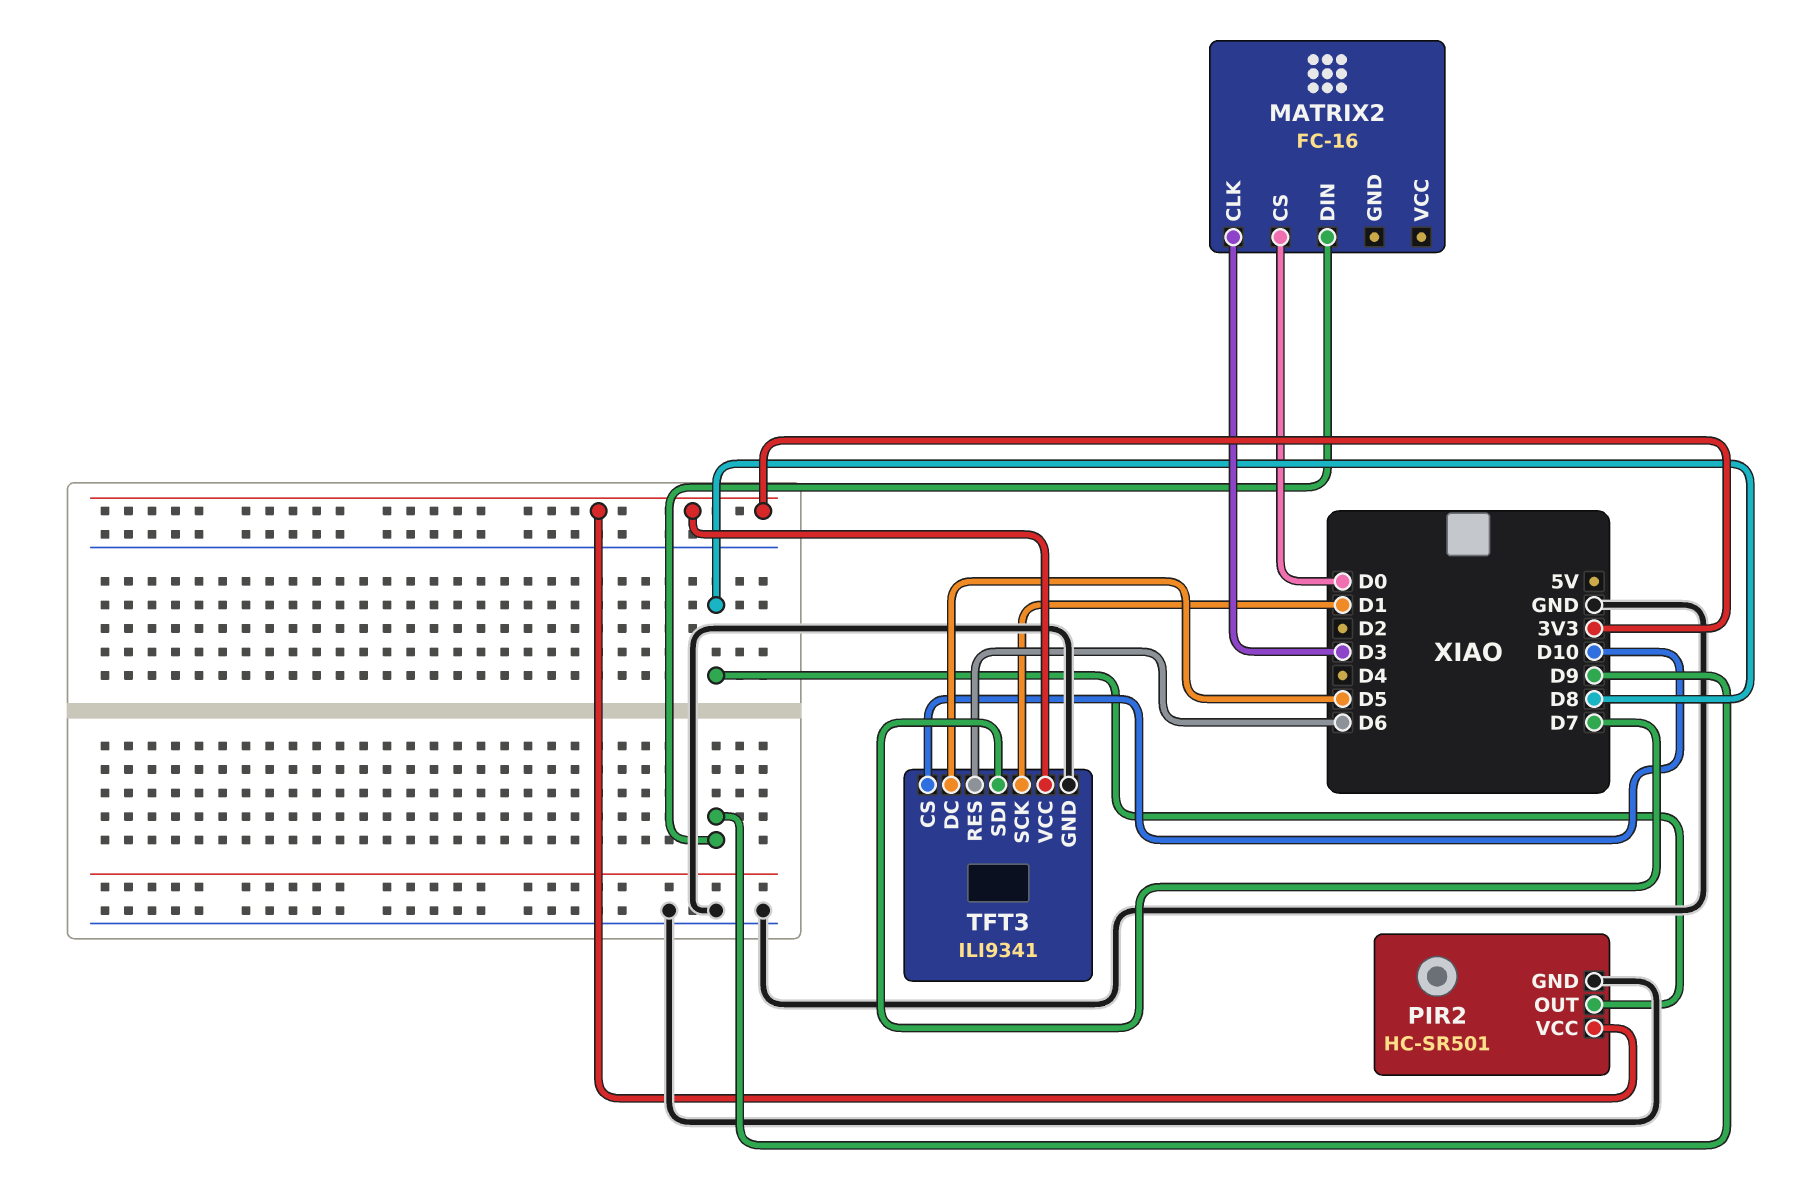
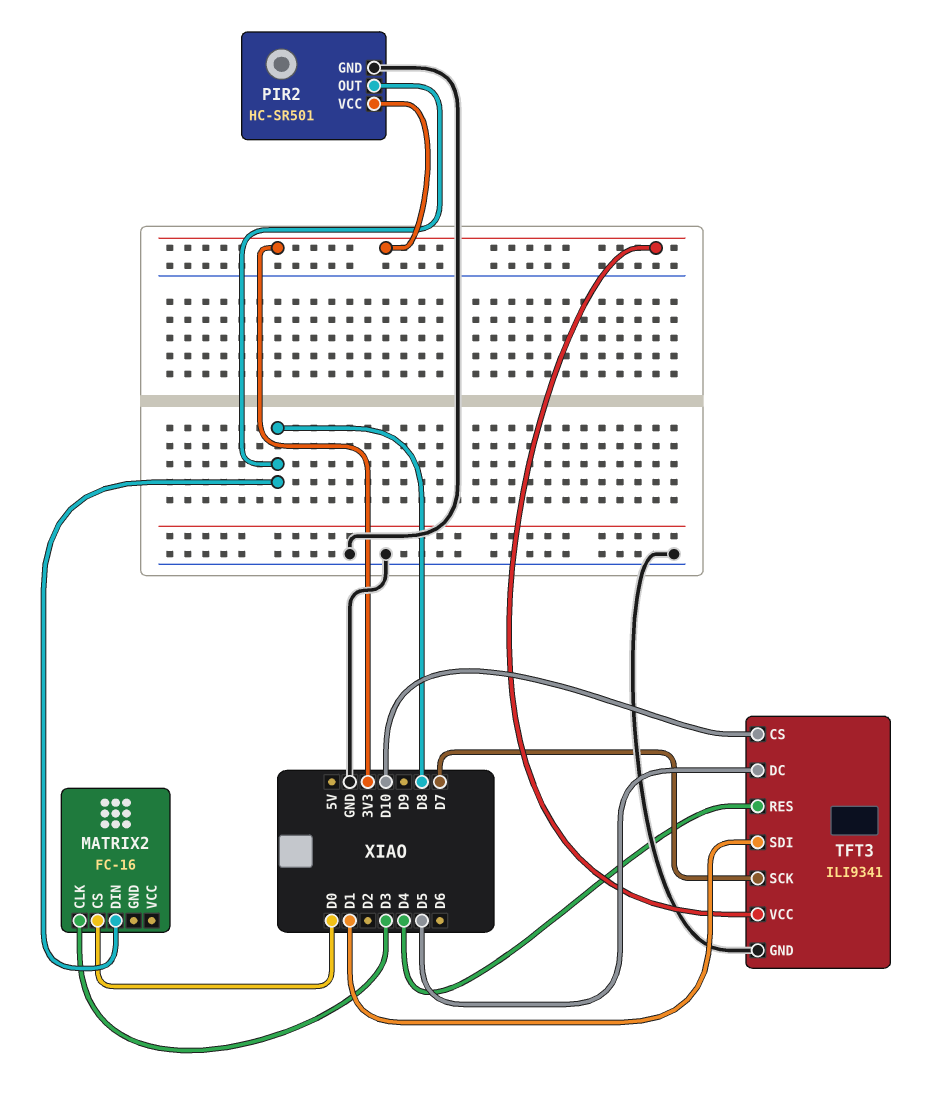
MATRIX2 pin DIN: D9 -> D8
TFT3 pin RES: D6 -> D4
TFT3 pin SCK: D1 -> D7
TFT3 pin SDI: D7 -> D1

